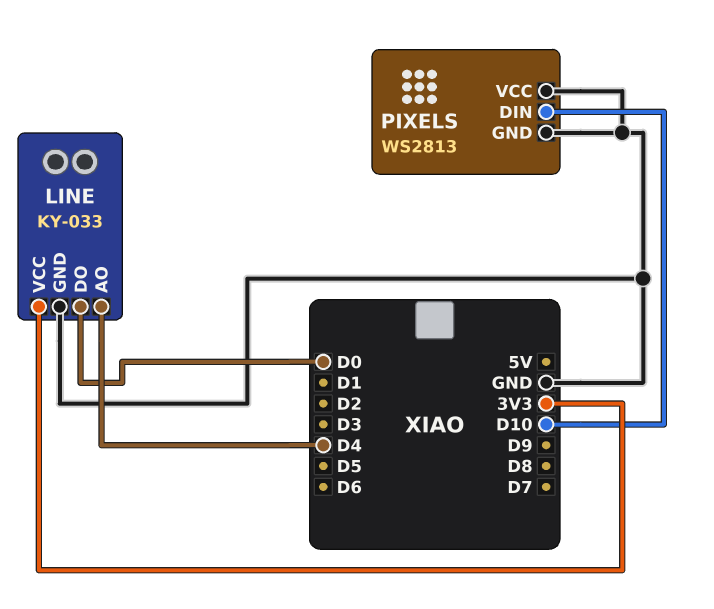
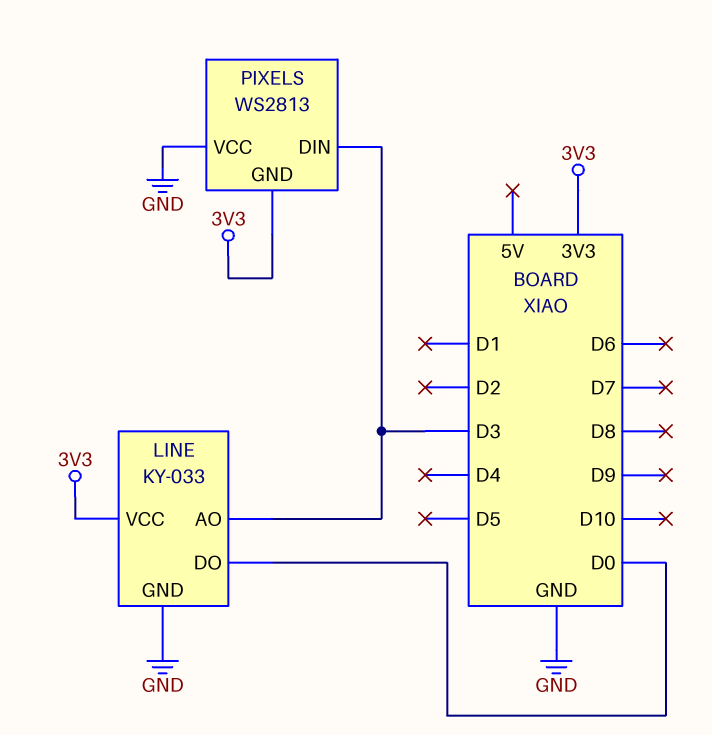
LINE pin AO: D4 -> D3
PIXELS pin DIN: D10 -> D3
PIXELS pin GND: GND -> 3V3

